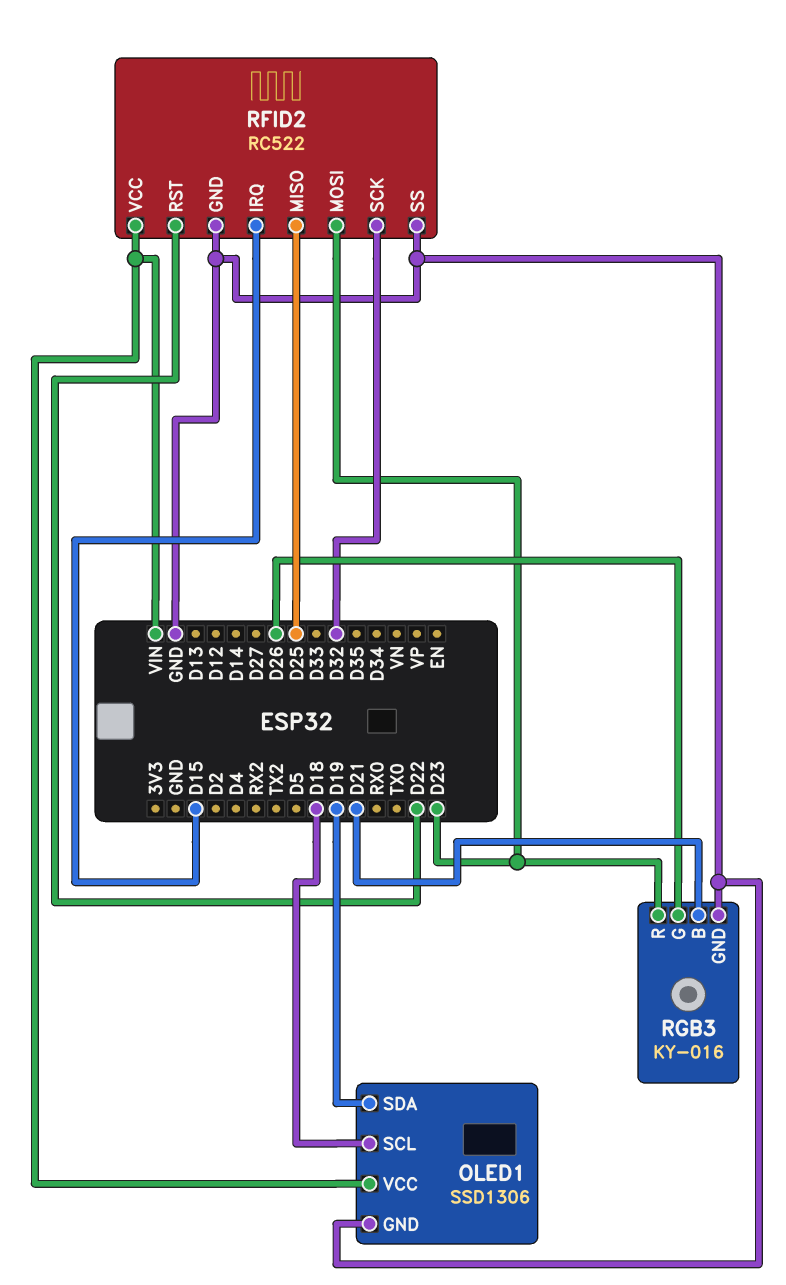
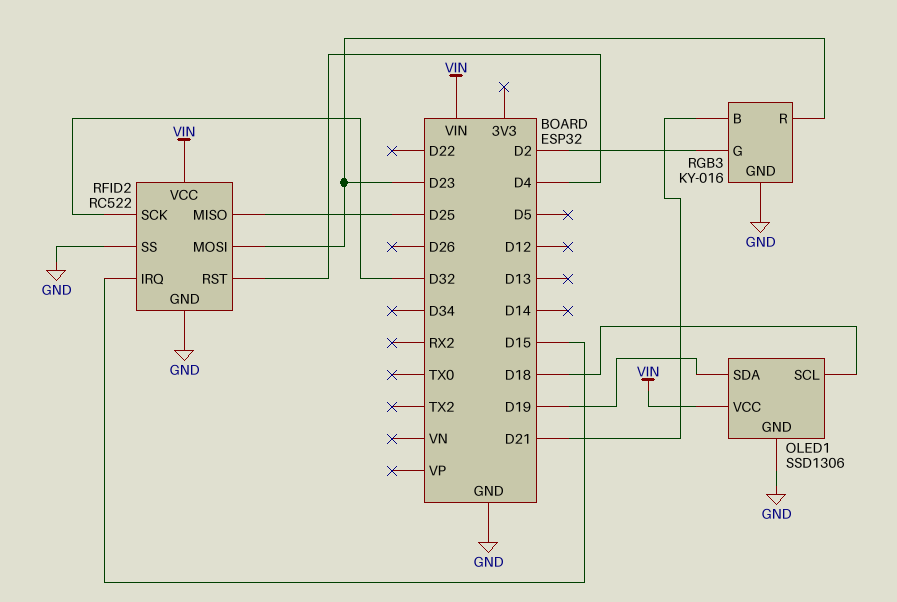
RFID2 pin RST: D22 -> D4
RGB3 pin G: D26 -> D2

